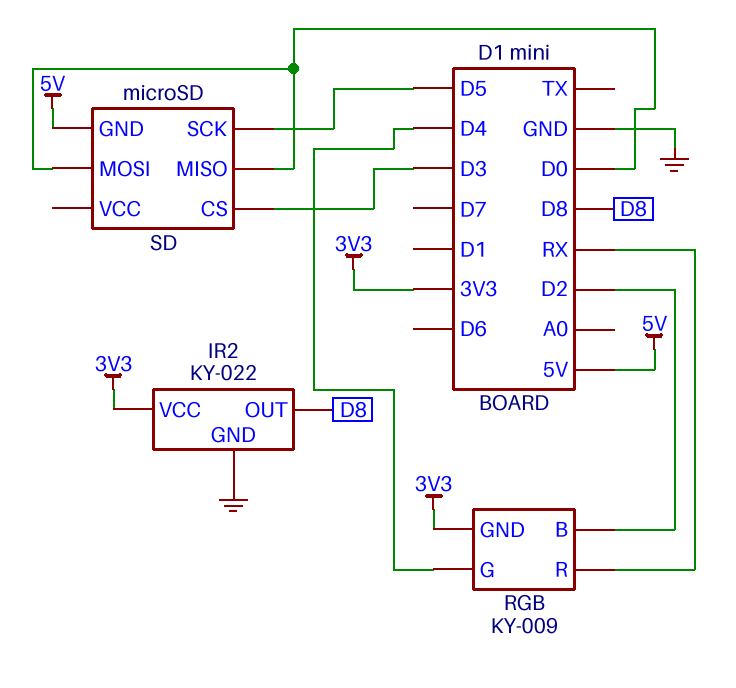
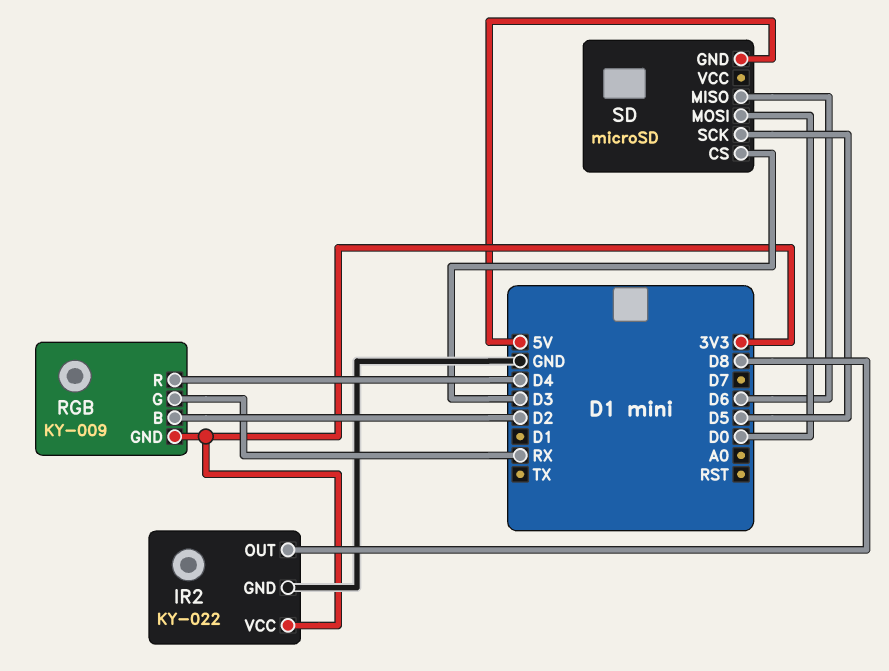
RGB pin G: D4 -> RX
RGB pin R: RX -> D4
SD pin MISO: D0 -> D6

